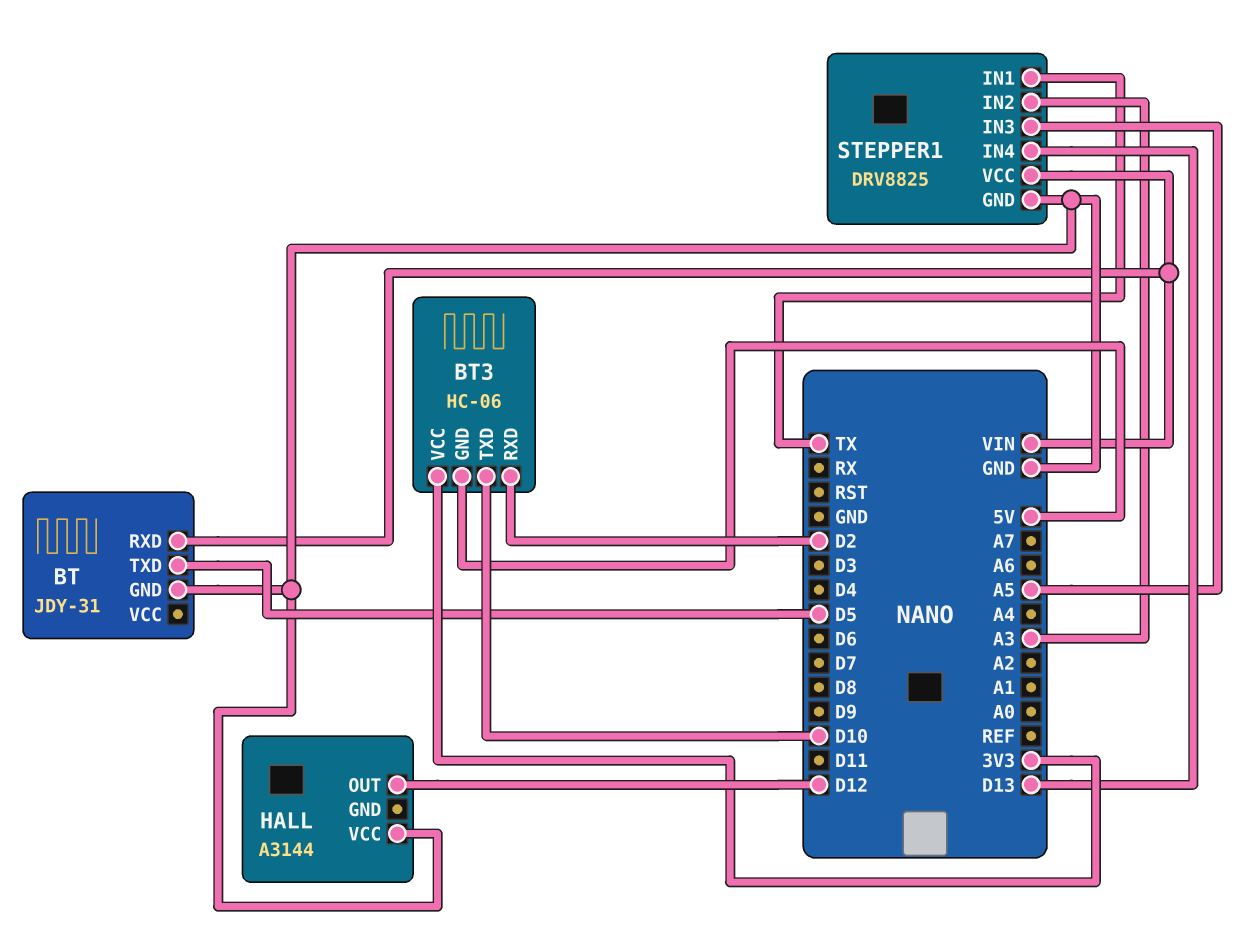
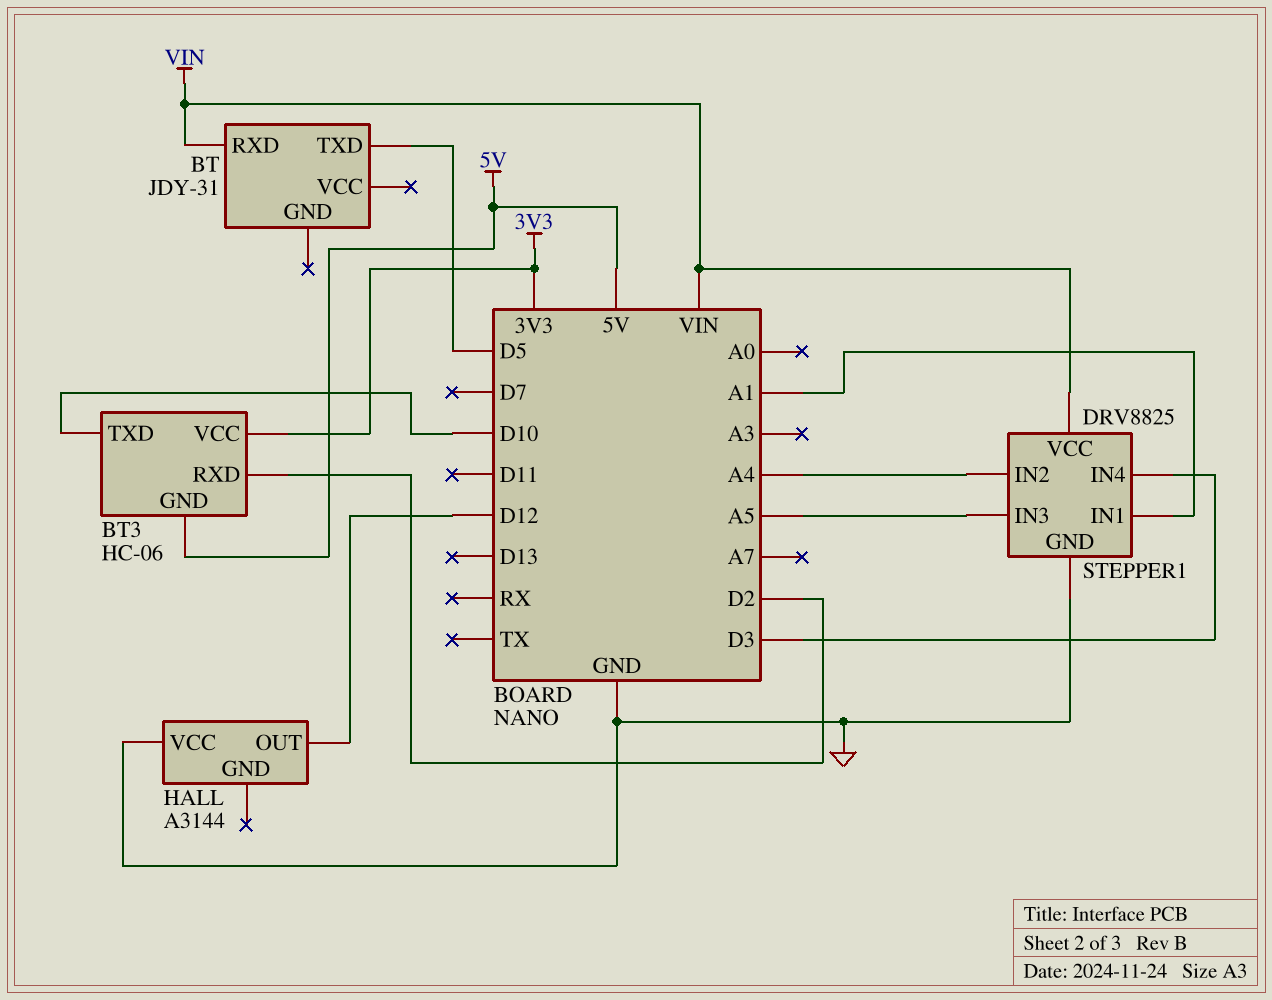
BT pin GND: GND -> none
STEPPER1 pin IN1: TX -> A1
STEPPER1 pin IN2: A3 -> A4
STEPPER1 pin IN4: D13 -> D3

